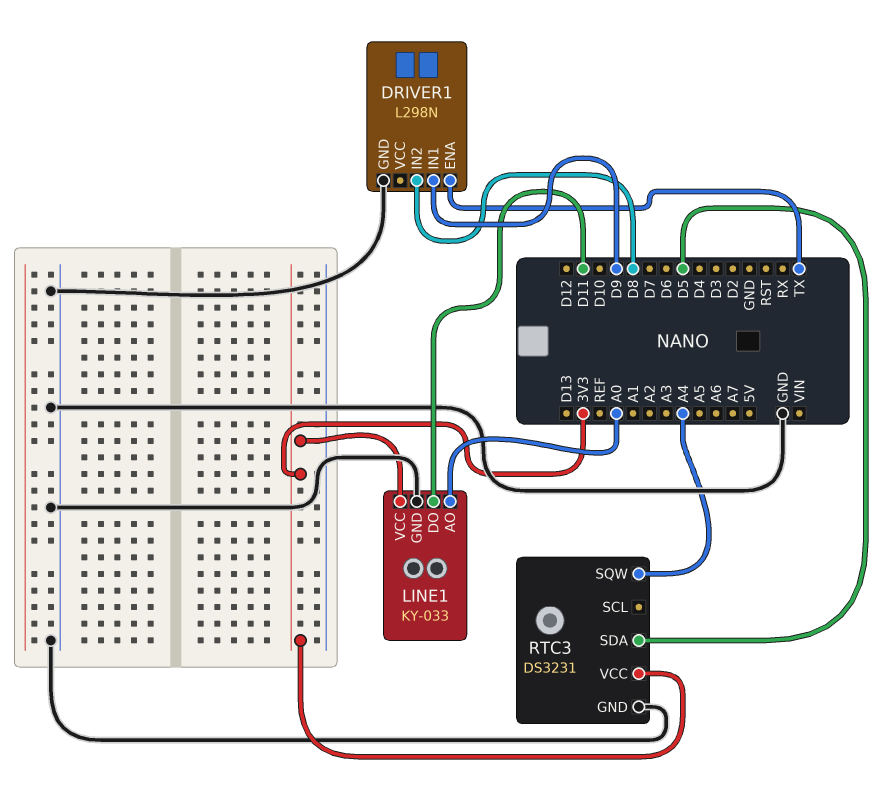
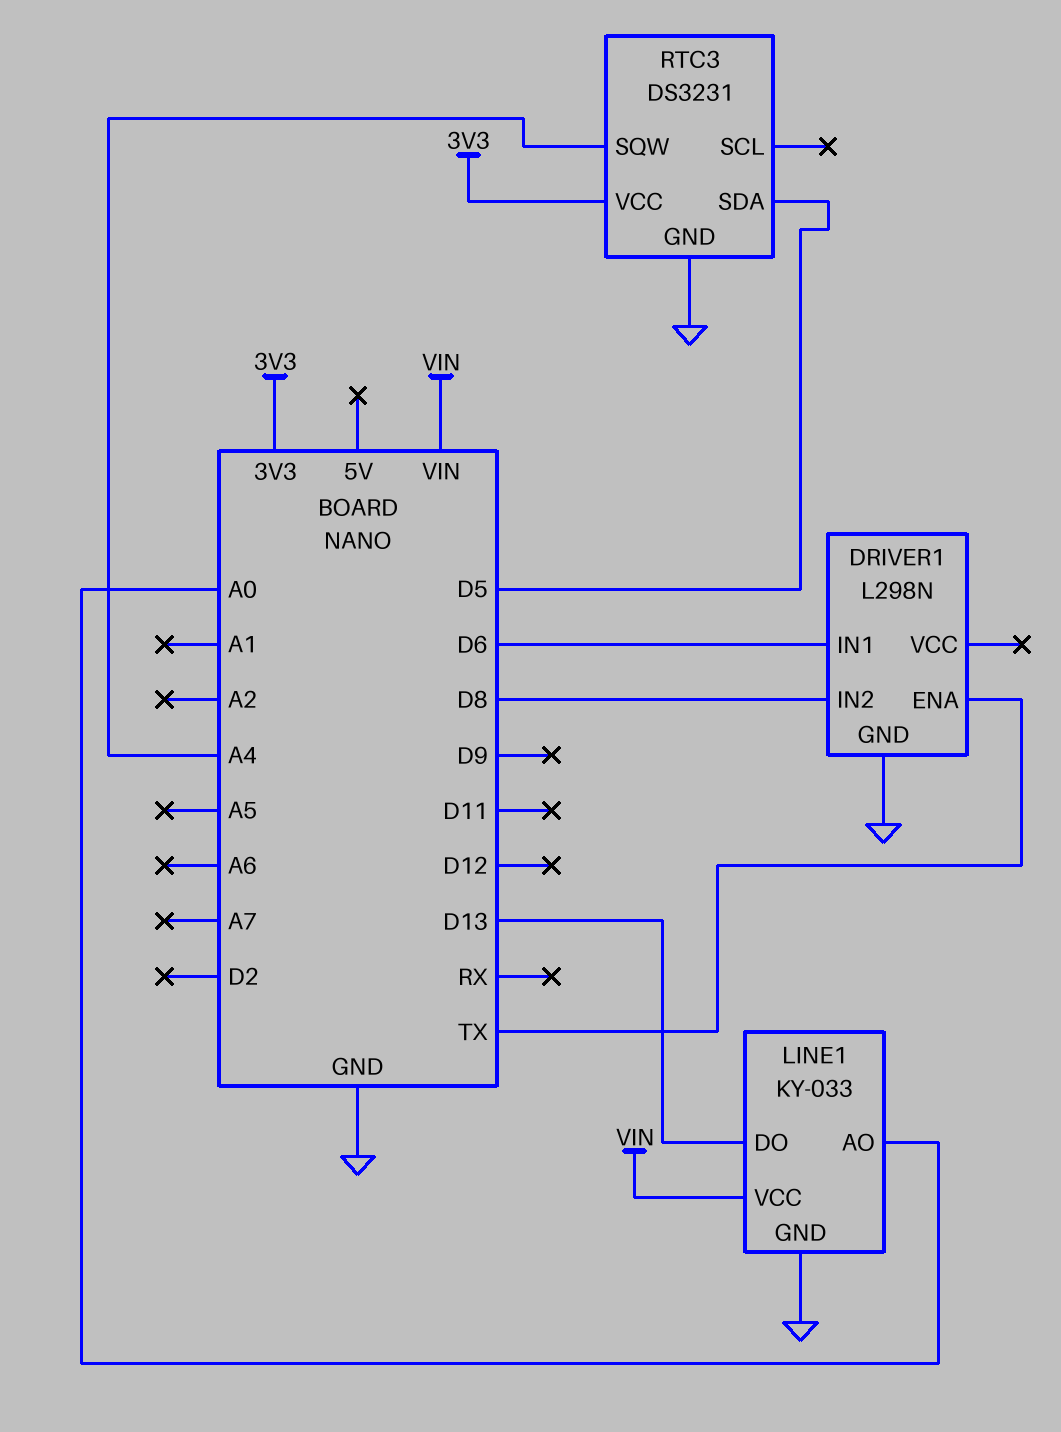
DRIVER1 pin IN1: D9 -> D6
LINE1 pin DO: D11 -> D13
LINE1 pin VCC: 3V3 -> VIN

